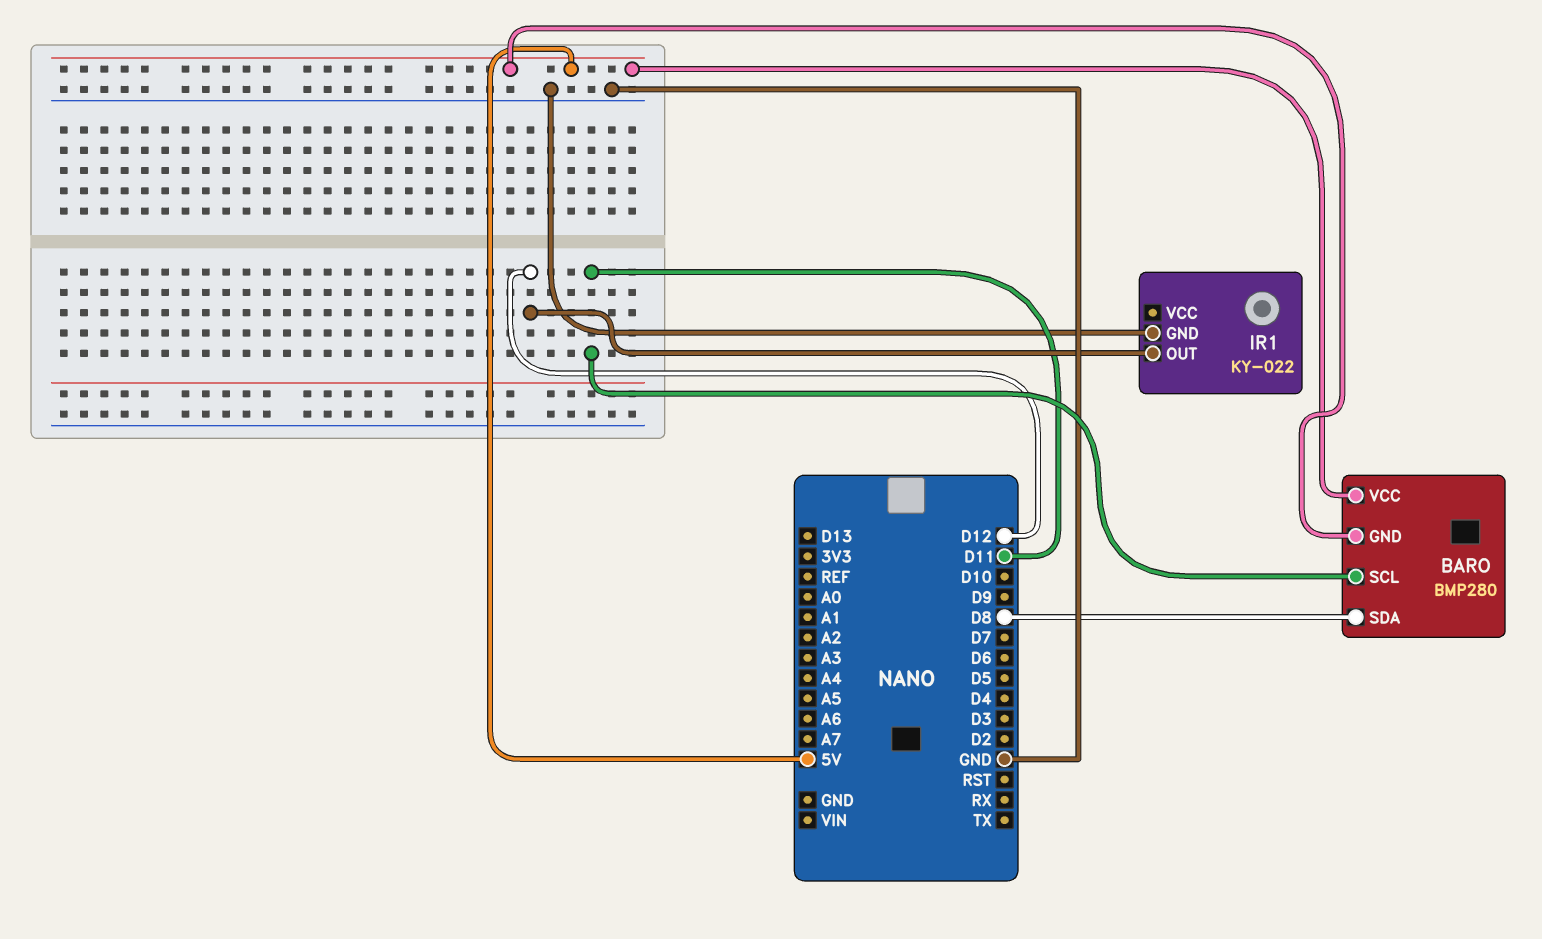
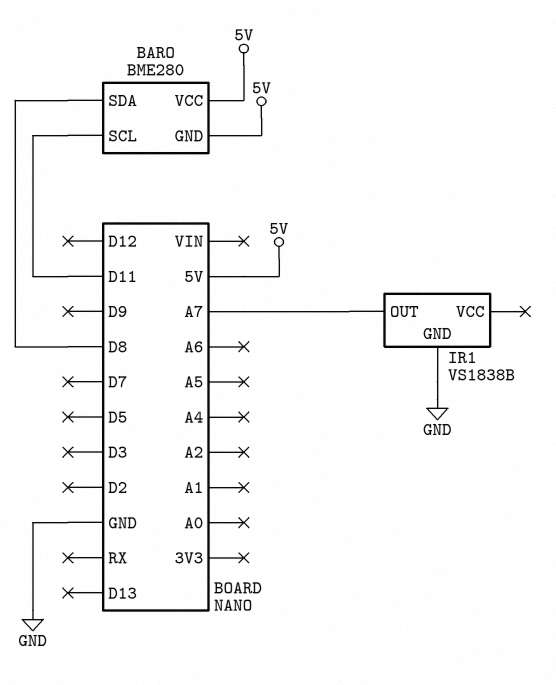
BARO: BMP280 -> BME280
IR1: KY-022 -> VS1838B
IR1 pin OUT: D12 -> A7

